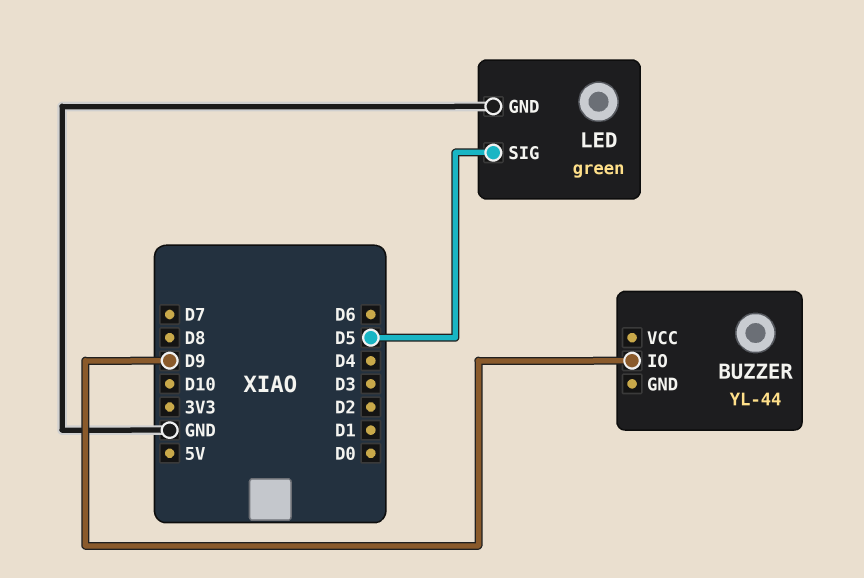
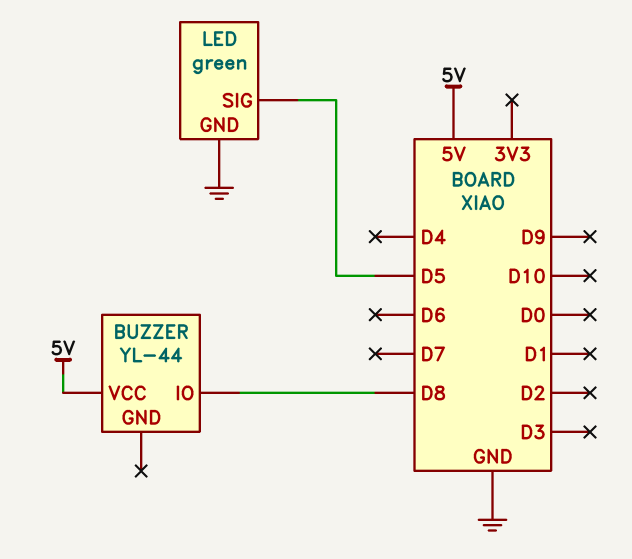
BUZZER pin IO: D9 -> D8
BUZZER pin VCC: none -> 5V

